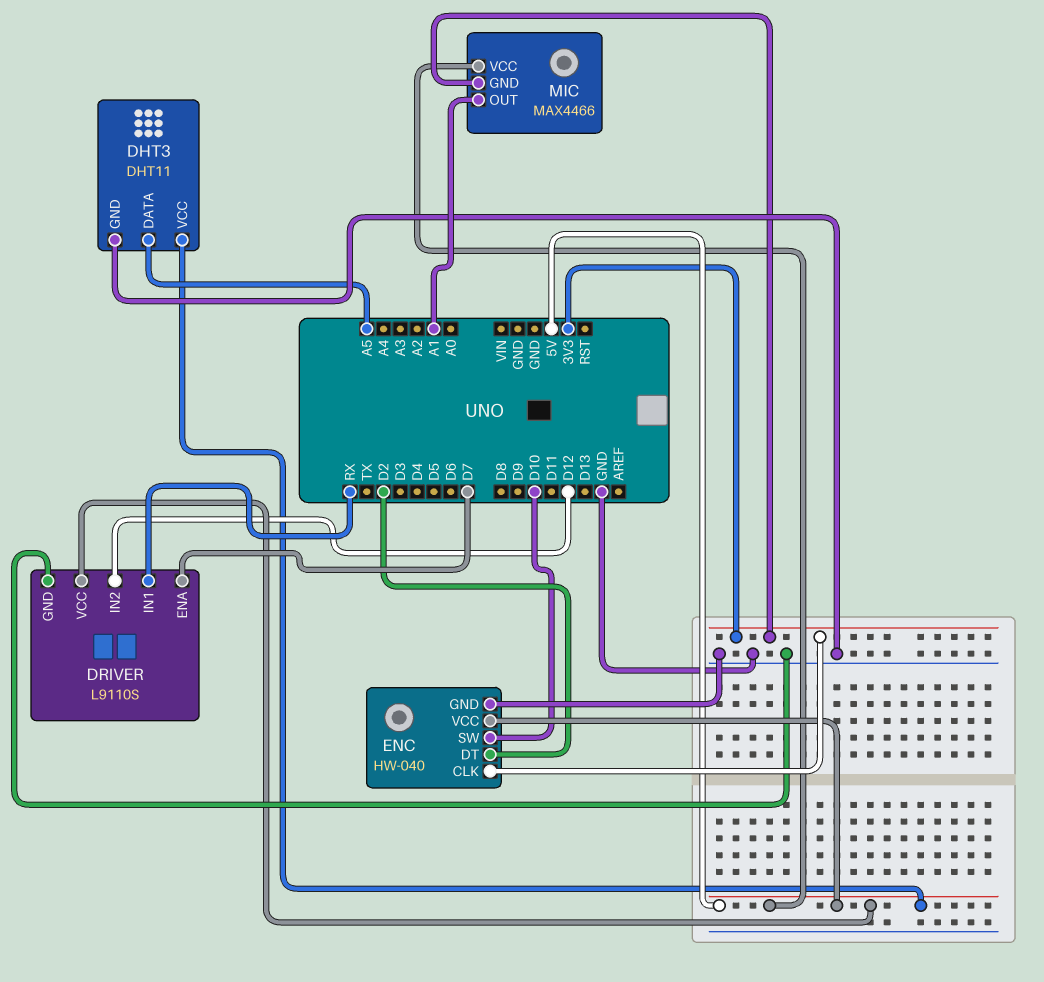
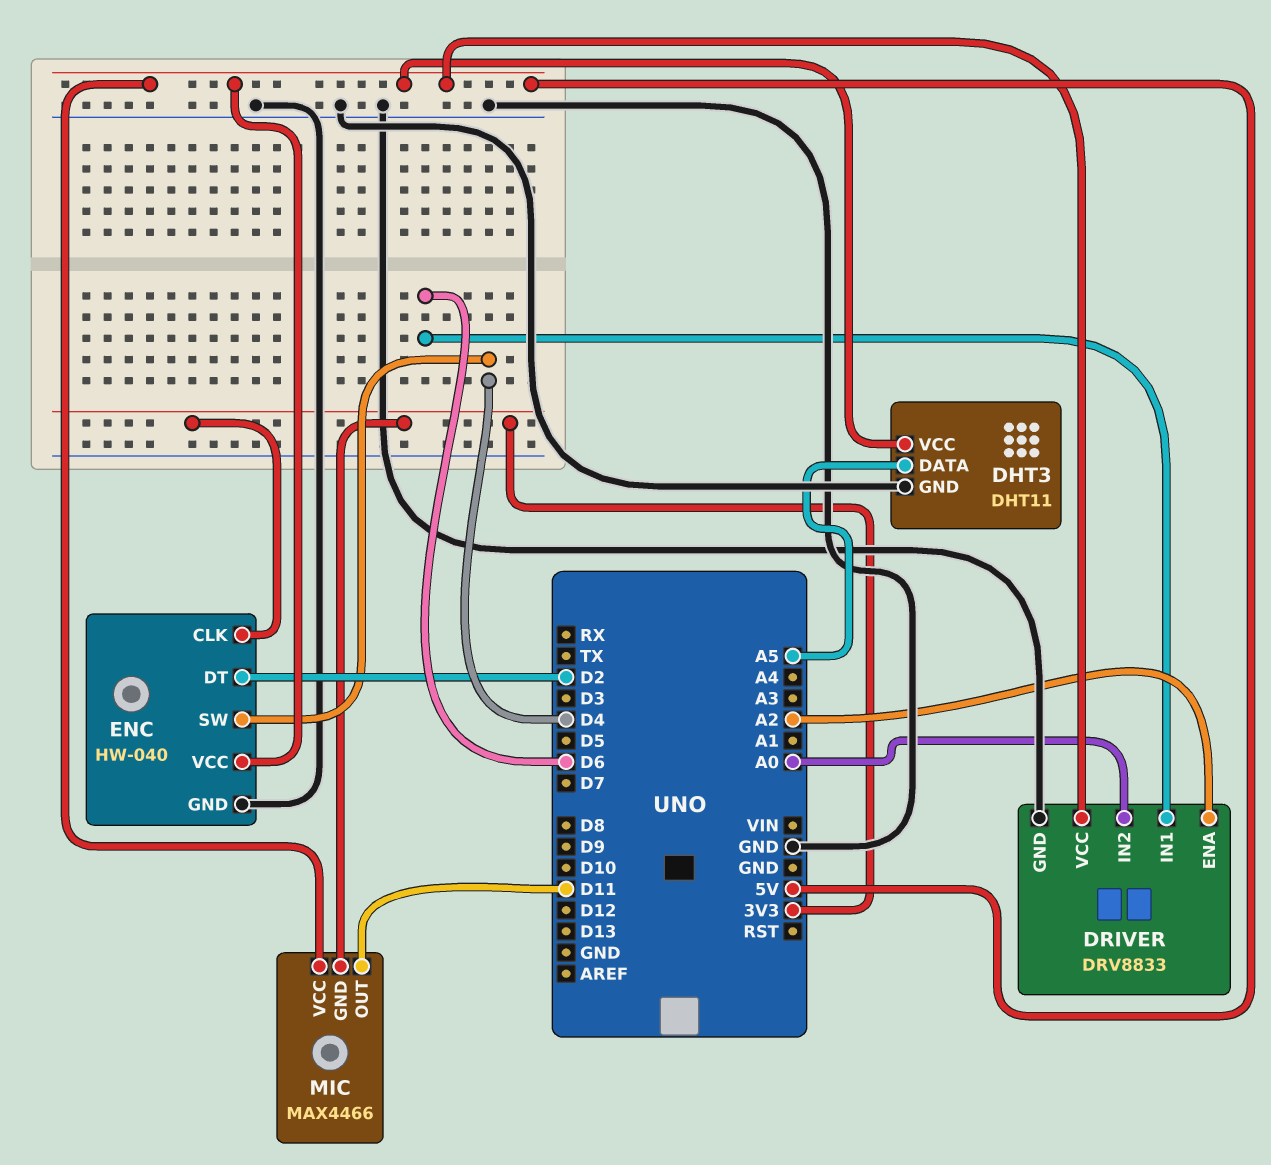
DRIVER: L9110S -> DRV8833
DRIVER pin ENA: D7 -> A2
DRIVER pin IN1: RX -> D6
DRIVER pin IN2: D12 -> A0
ENC pin SW: D10 -> D4
MIC pin OUT: A1 -> D11

